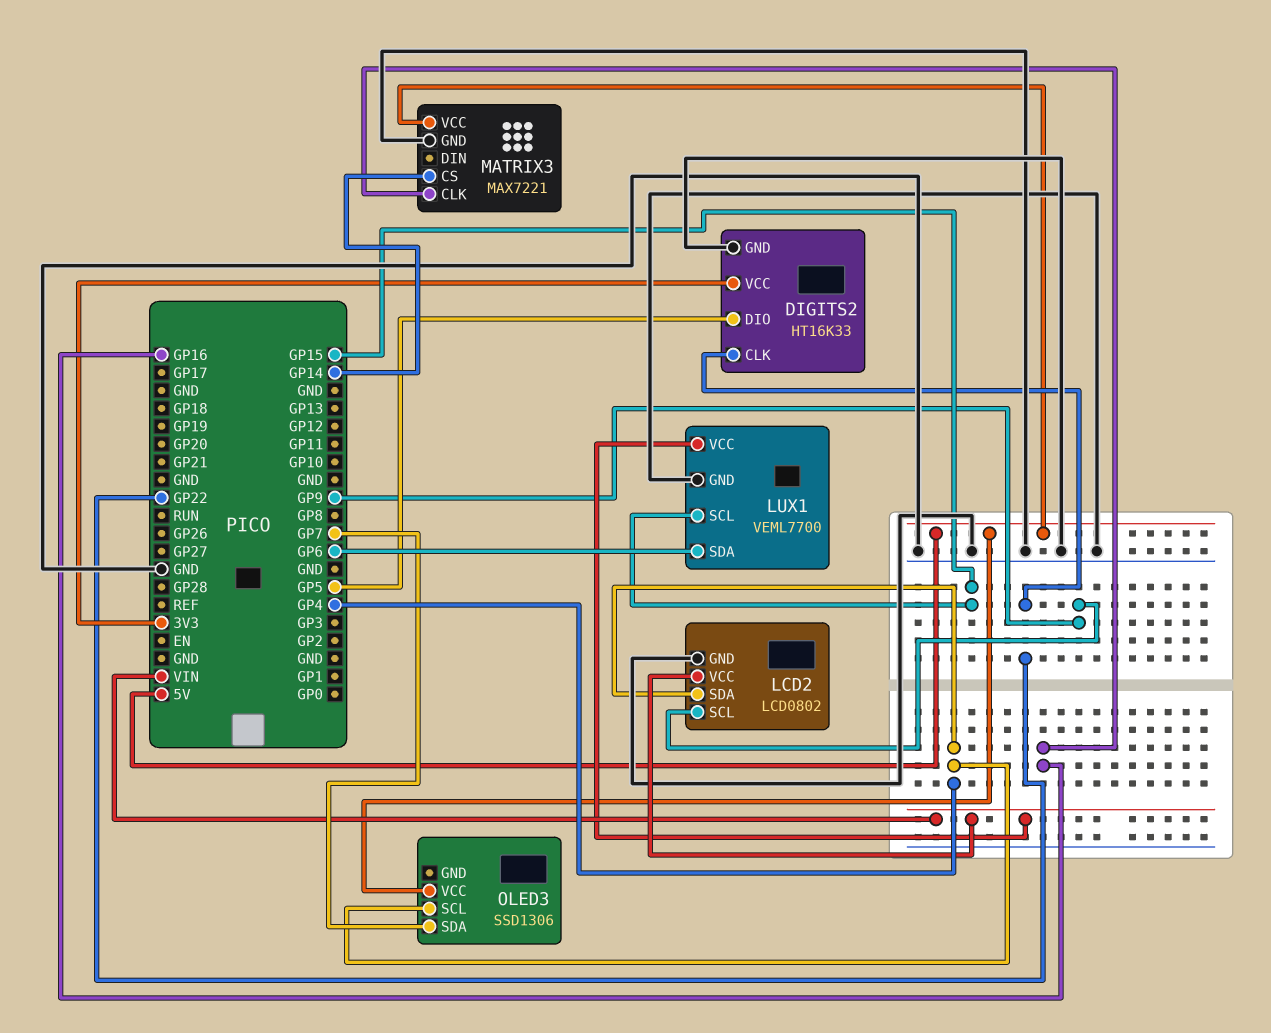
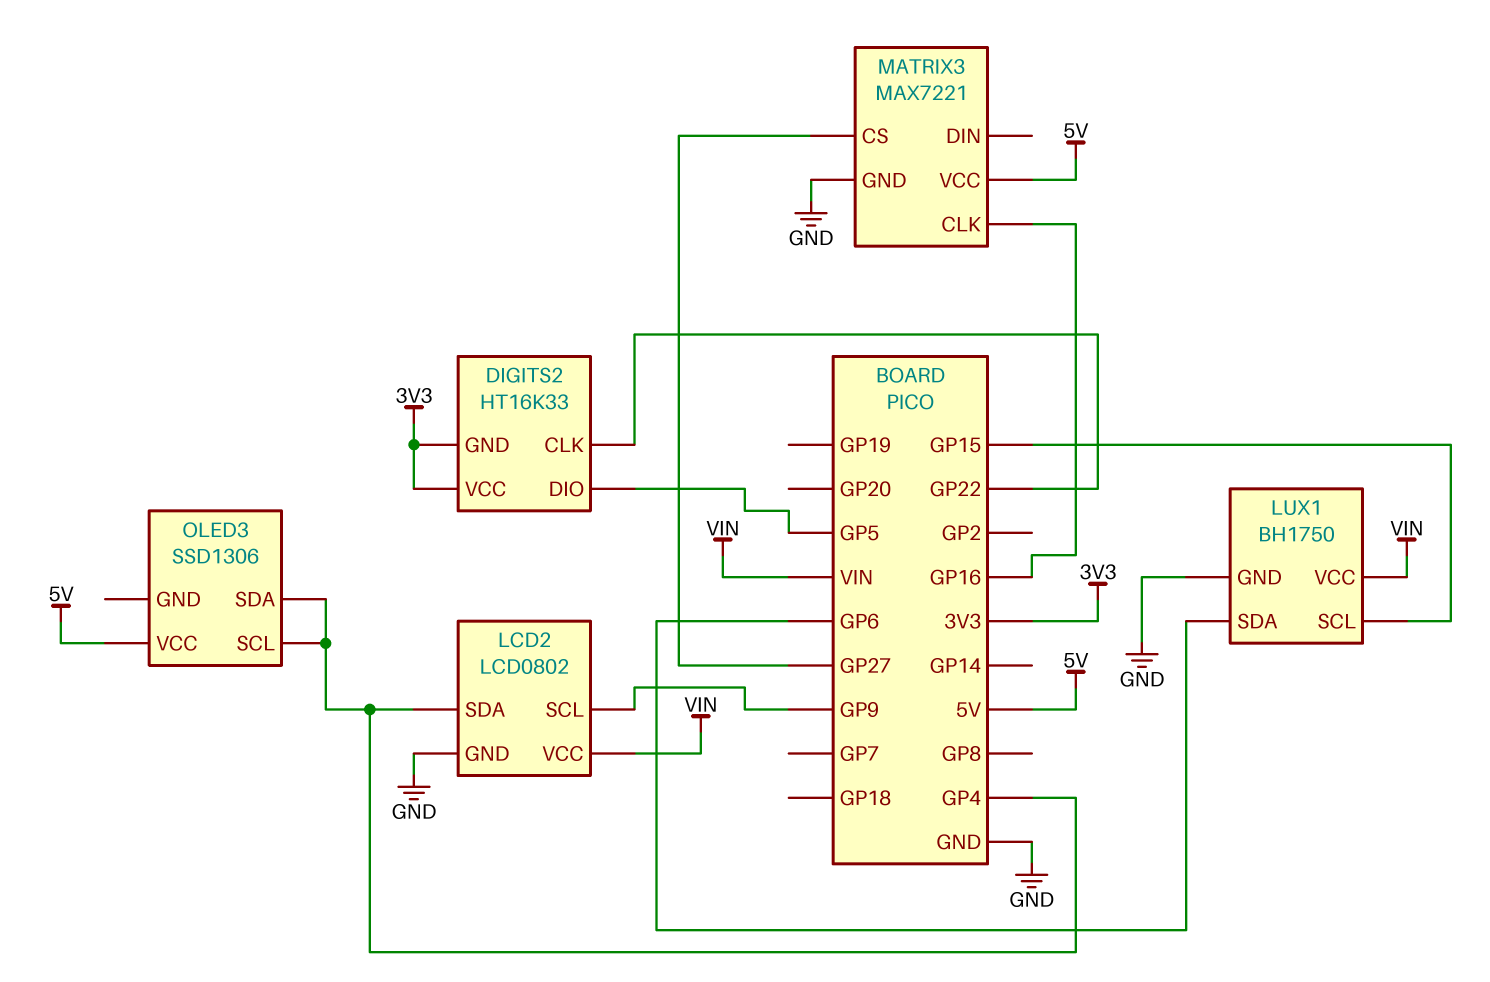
DIGITS2 pin GND: GND -> 3V3
LUX1: VEML7700 -> BH1750
MATRIX3 pin CS: GP14 -> GP27
OLED3 pin SDA: GP7 -> GP4

